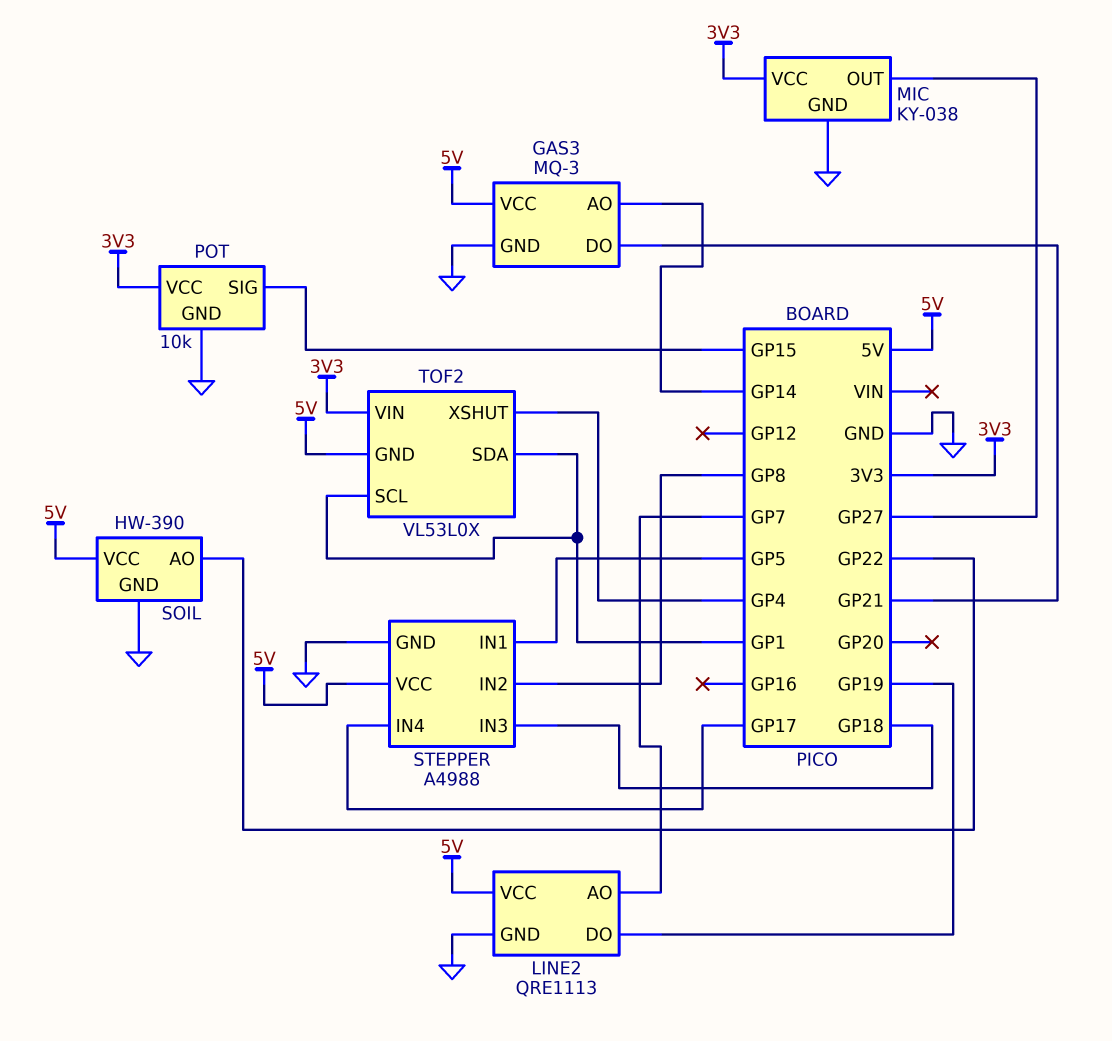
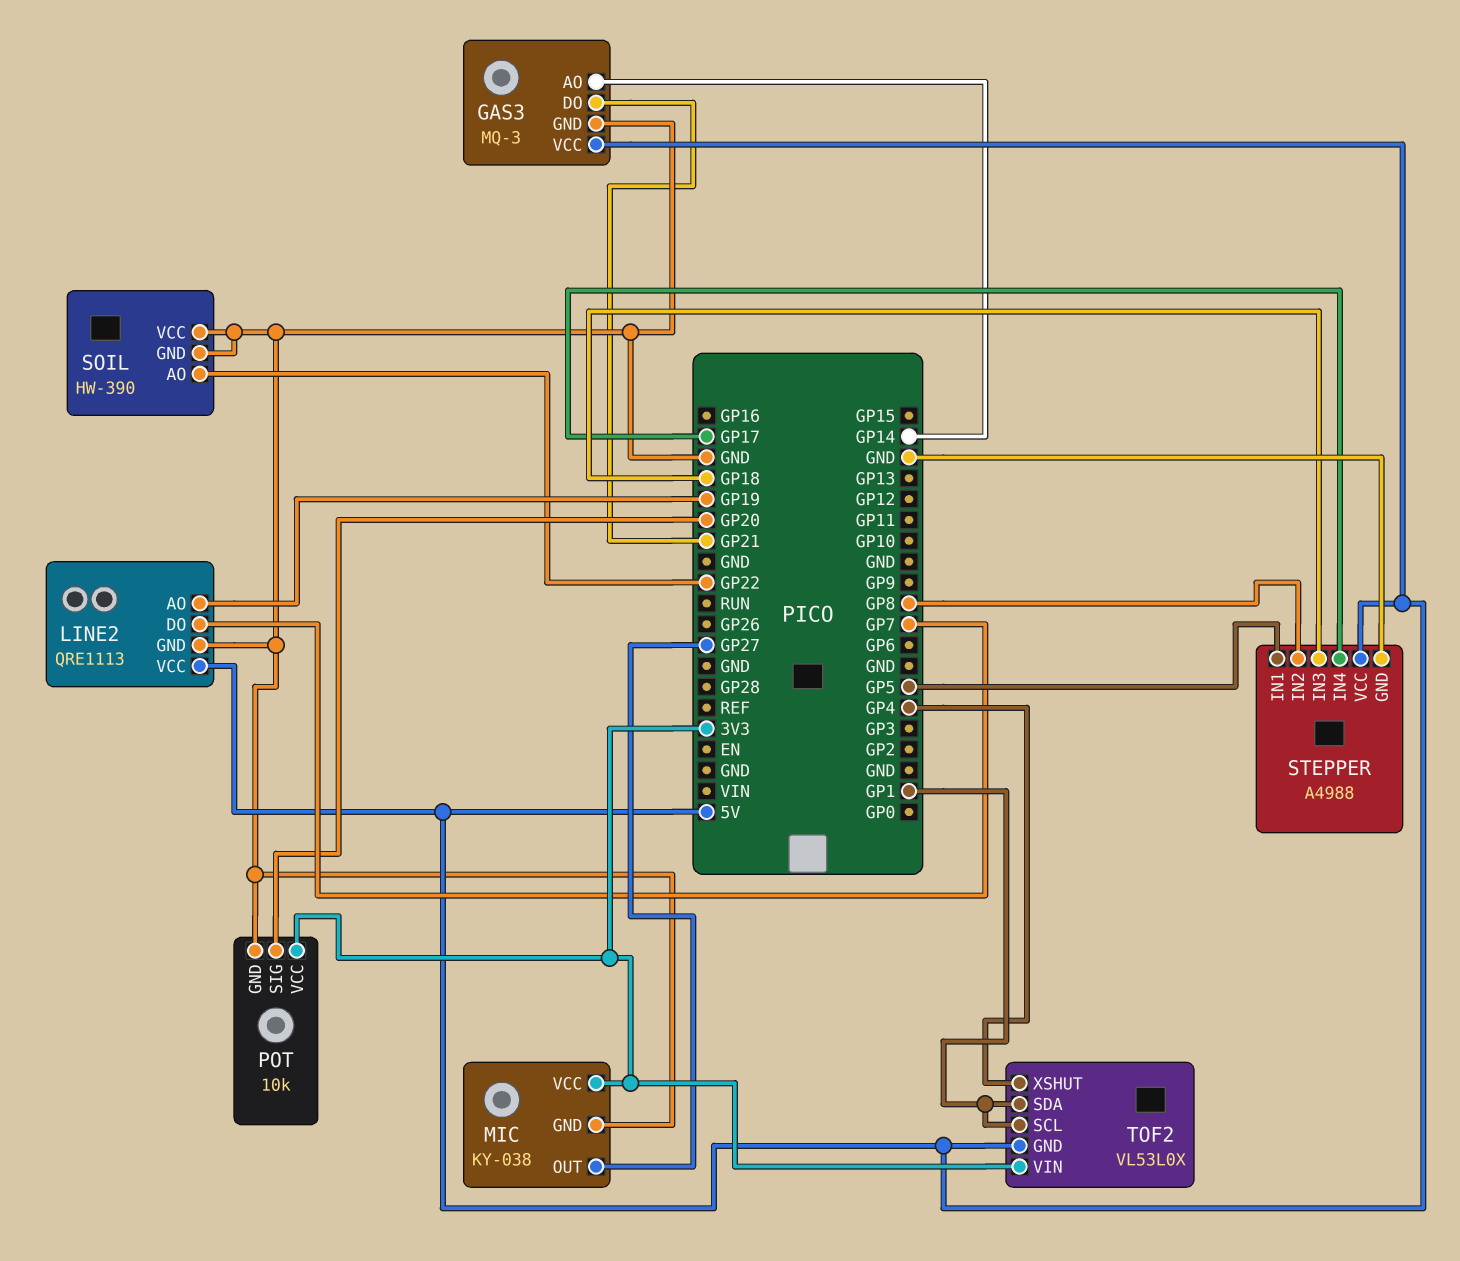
LINE2 pin AO: GP7 -> GP19
LINE2 pin DO: GP19 -> GP7
POT pin SIG: GP15 -> GP20
SOIL pin VCC: 5V -> GND

